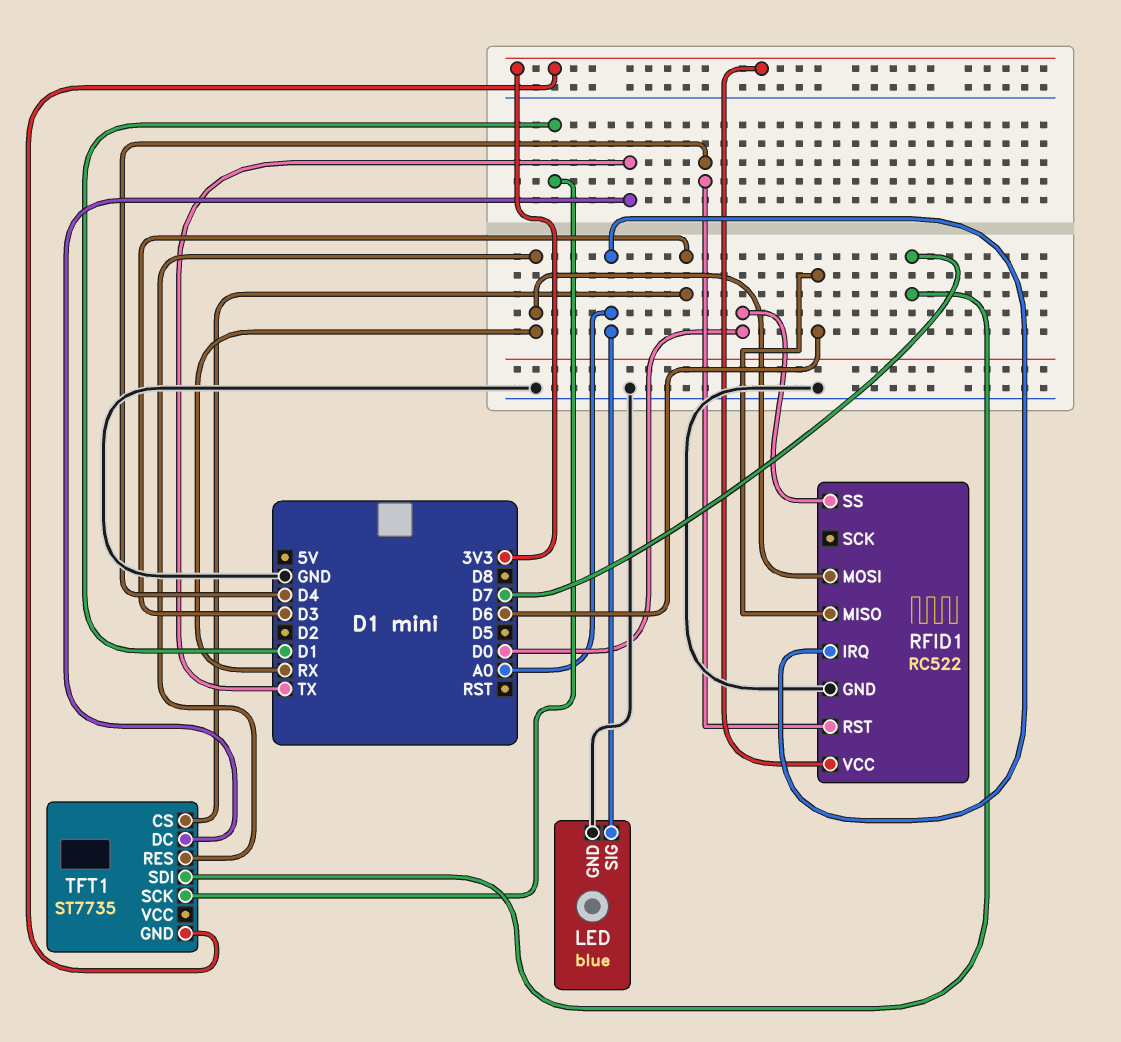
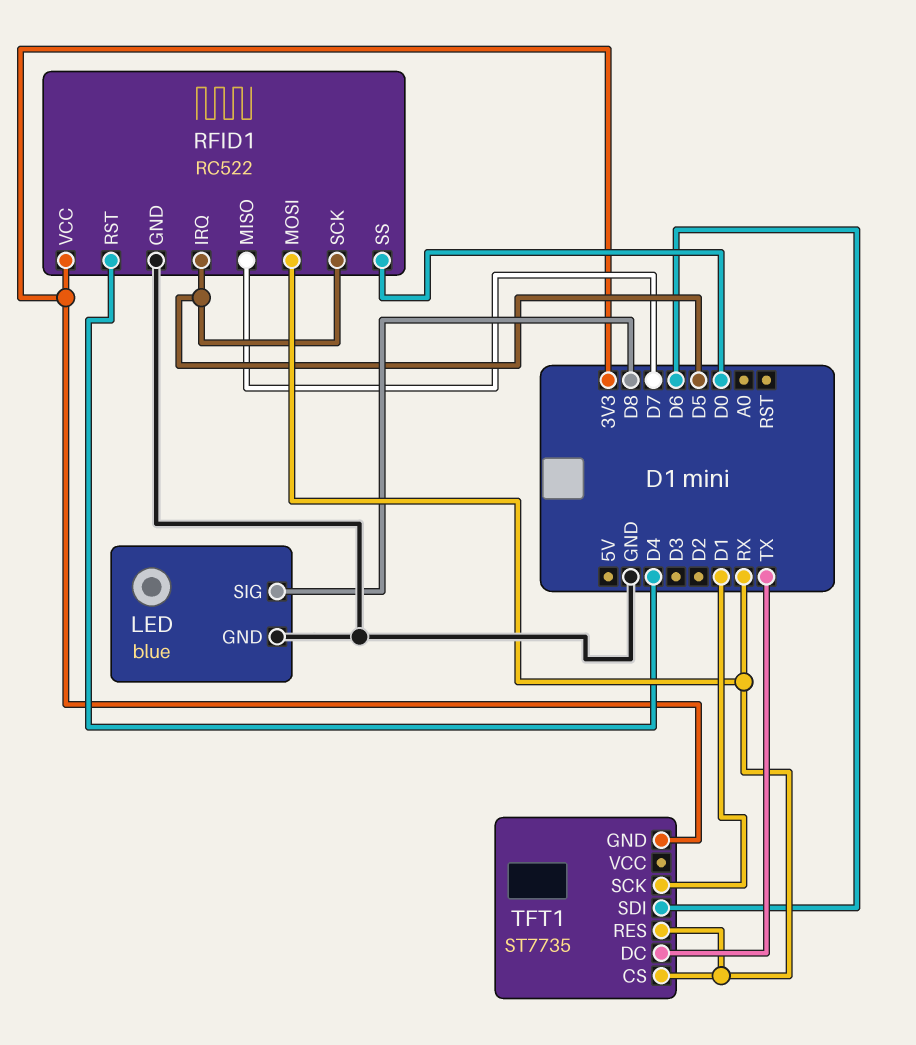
LED pin SIG: A0 -> D8
RFID1 pin IRQ: A0 -> D5
RFID1 pin MISO: D6 -> D7
RFID1 pin SCK: none -> D5
TFT1 pin CS: D3 -> RX
TFT1 pin SDI: D7 -> D6

